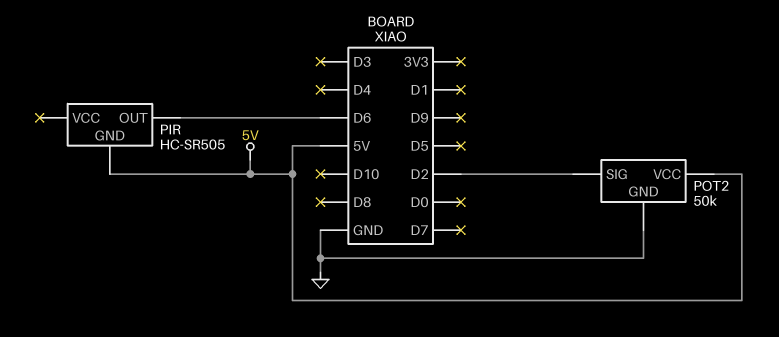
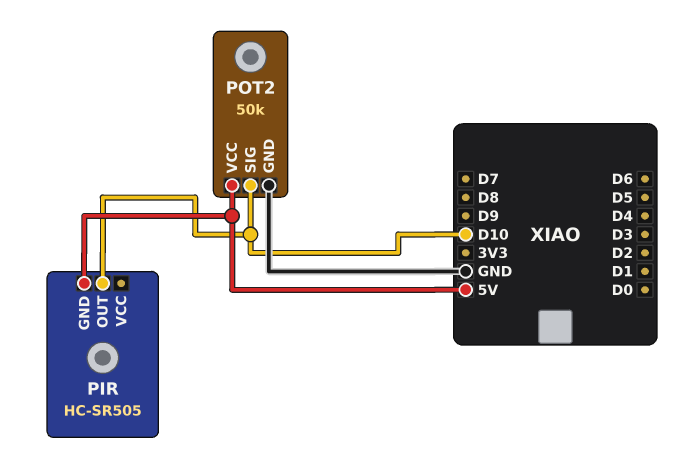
PIR pin OUT: D6 -> D10
POT2 pin SIG: D2 -> D10

